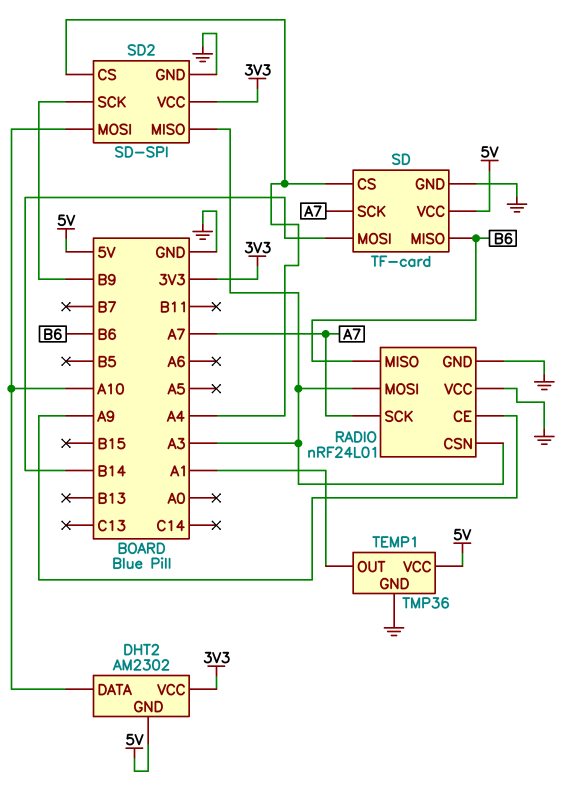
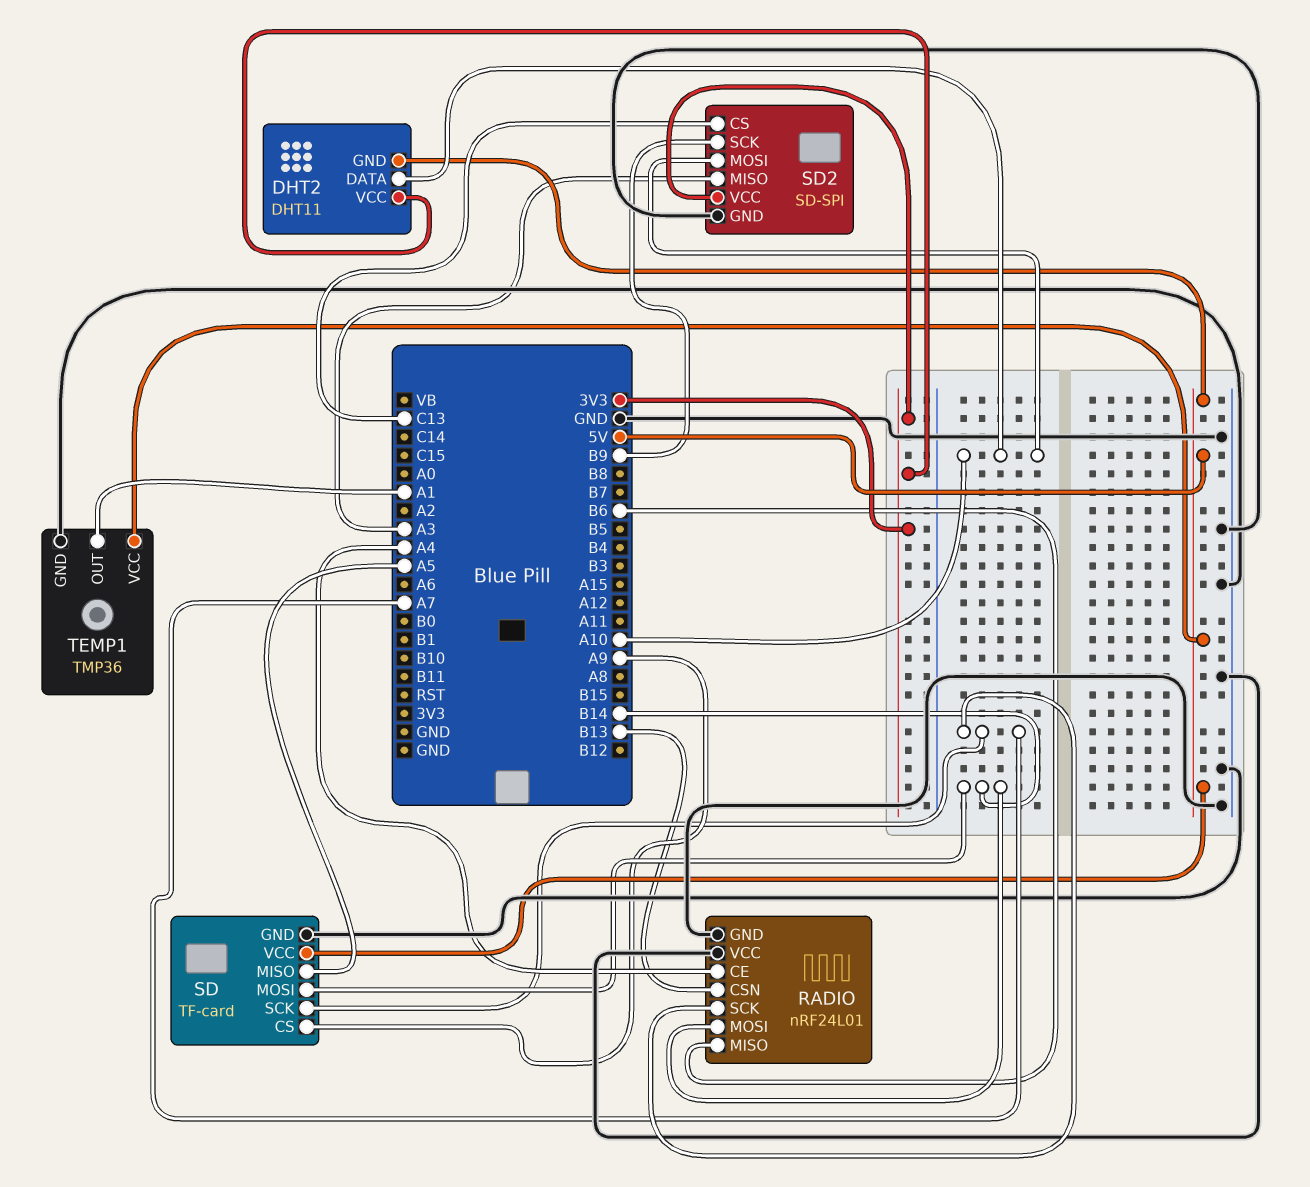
DHT2: AM2302 -> DHT11
RADIO pin CE: A9 -> A4
RADIO pin CSN: A3 -> B13
RADIO pin MOSI: A3 -> B14
SD pin CS: A4 -> A9
SD pin MISO: B6 -> A5
SD2 pin CS: A4 -> C13

